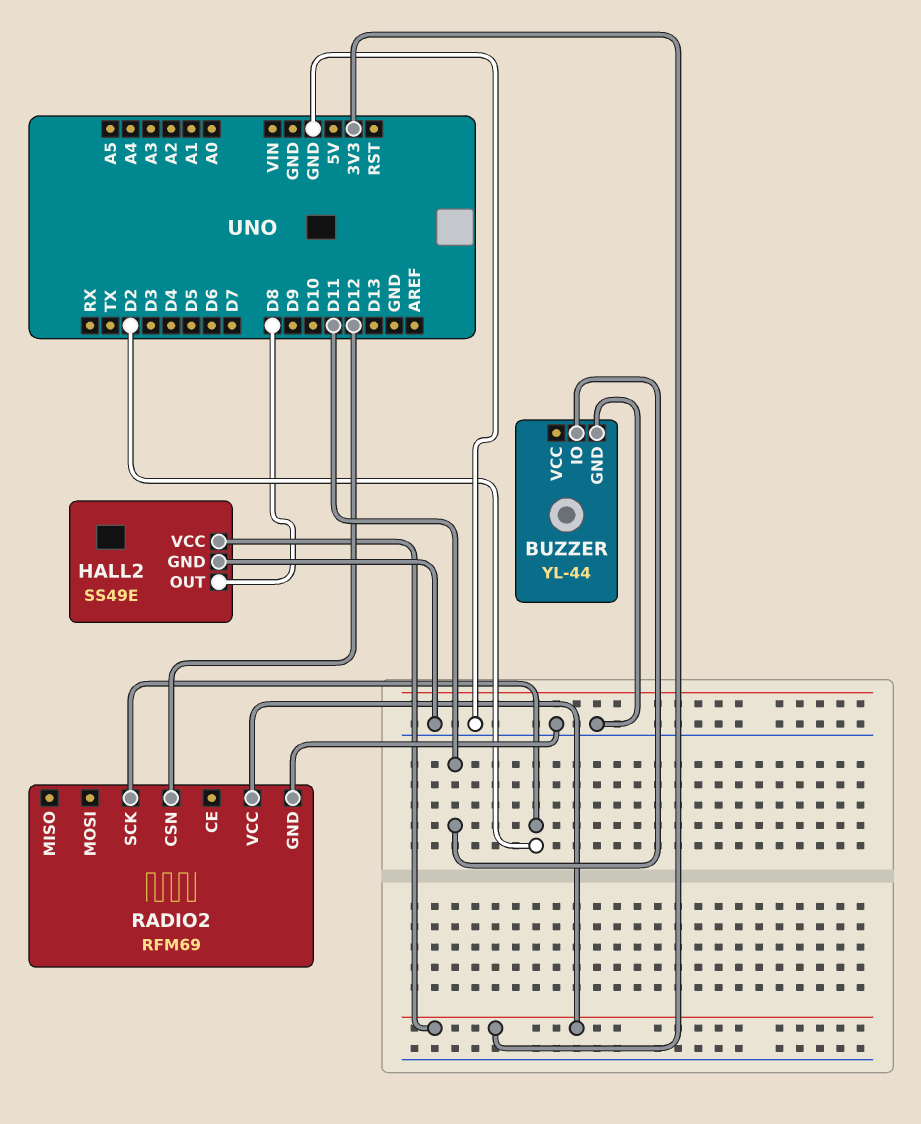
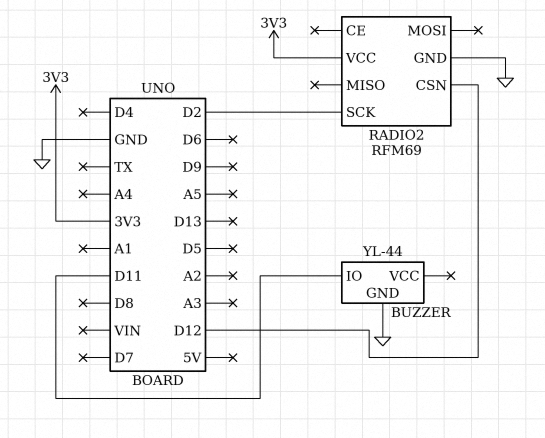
HALL2: SS49E -> none
HALL2 pin GND: GND -> none
HALL2 pin OUT: D8 -> none
HALL2 pin VCC: 3V3 -> none

